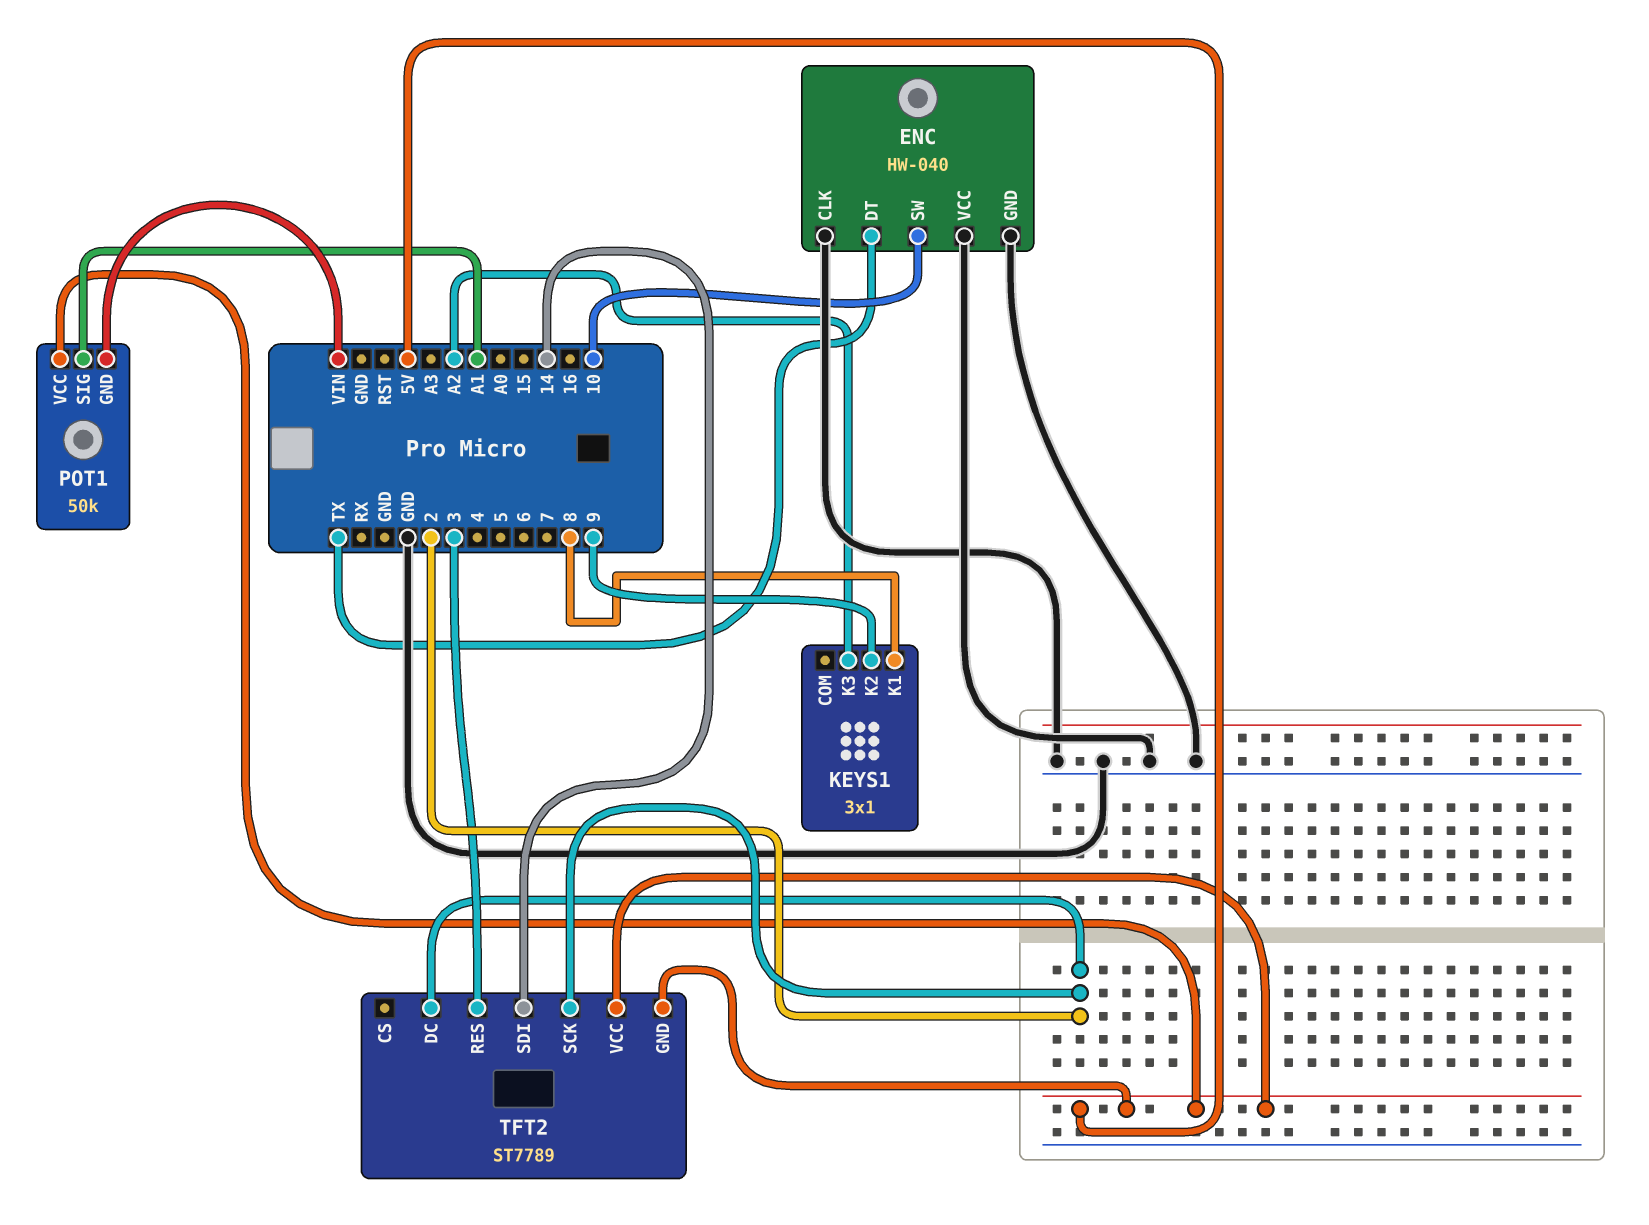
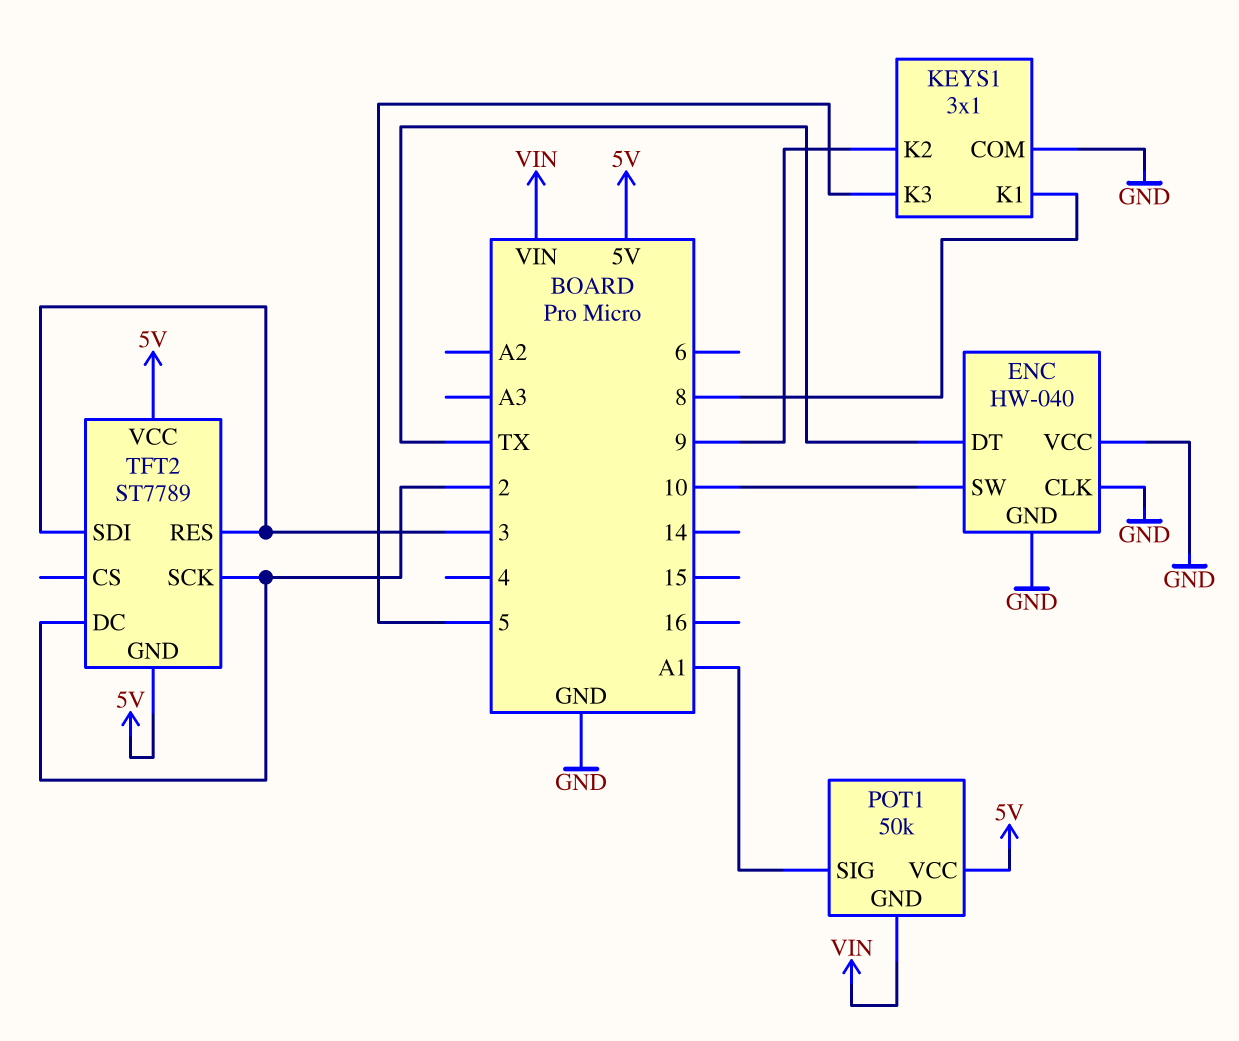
KEYS1 pin COM: none -> GND
KEYS1 pin K3: A2 -> 5
TFT2 pin SDI: 14 -> 3

